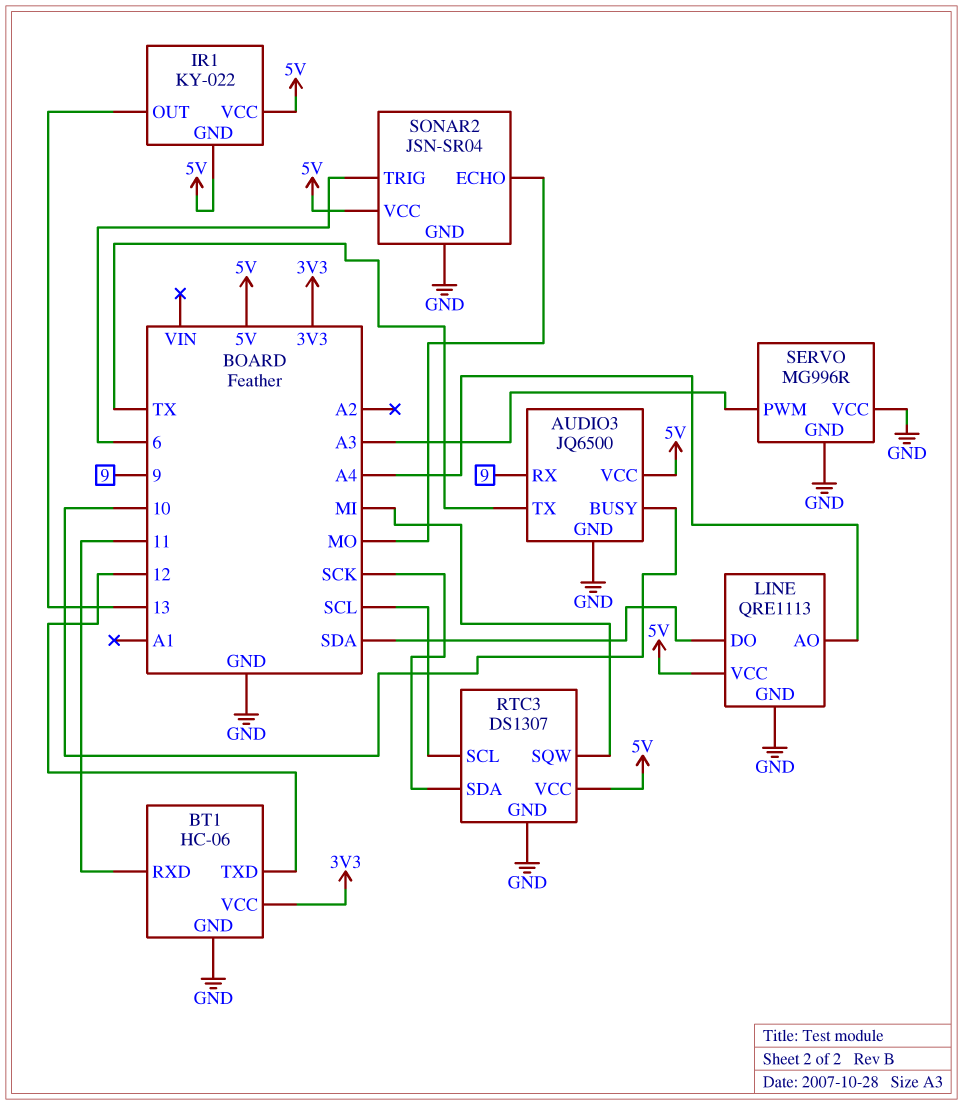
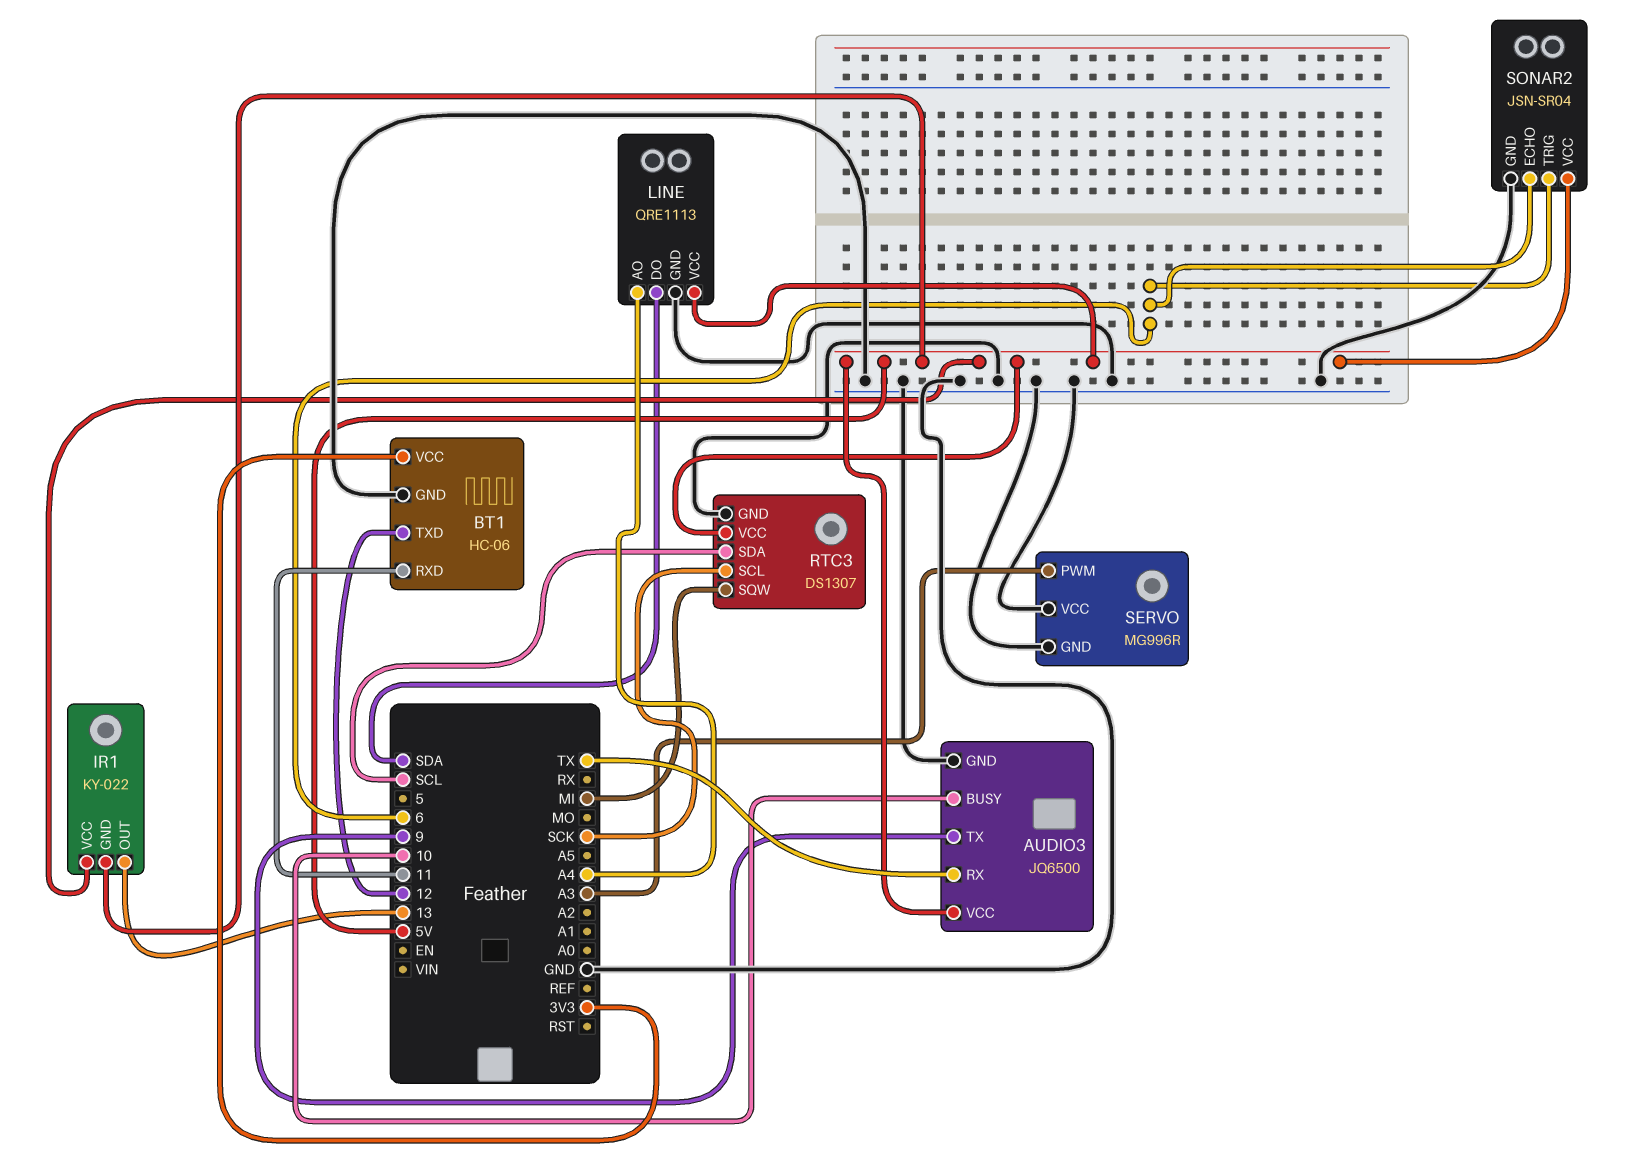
AUDIO3 pin RX: 9 -> TX
AUDIO3 pin TX: TX -> 9
RTC3 pin SCL: SCL -> SCK
RTC3 pin SDA: SCK -> SCL
SONAR2 pin ECHO: MO -> 6

